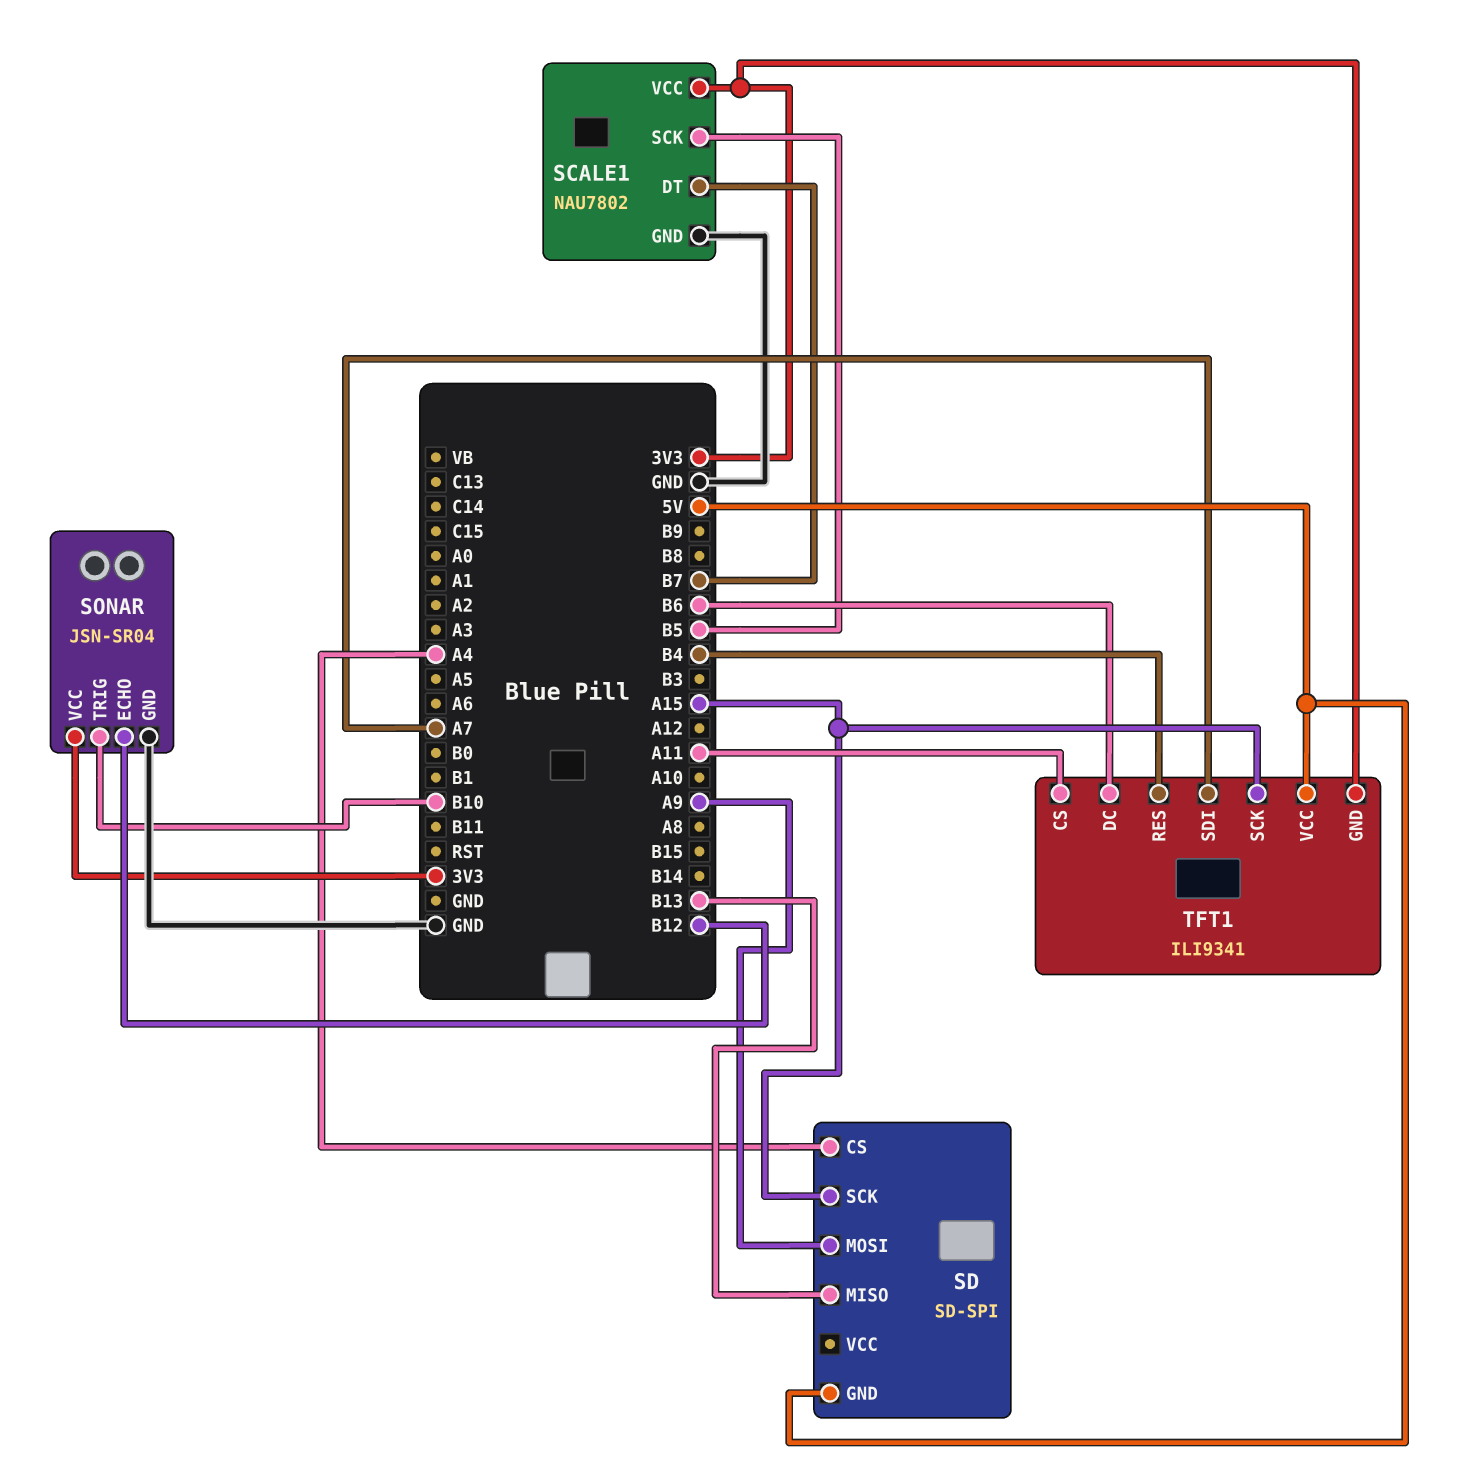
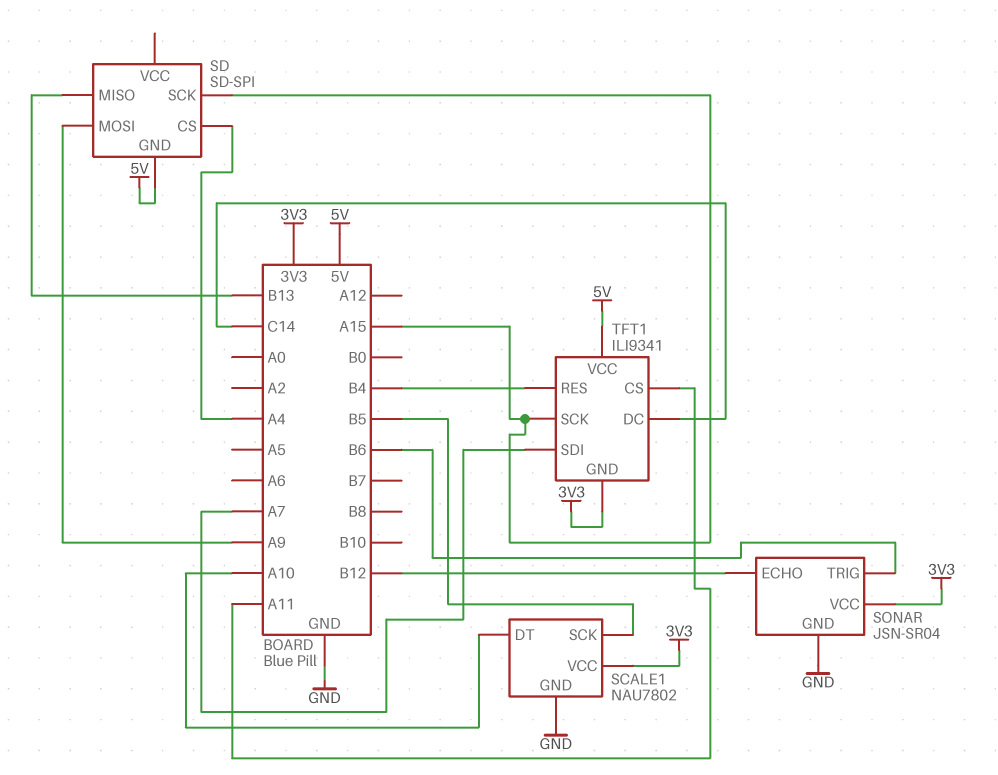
SCALE1 pin DT: B7 -> A10
SONAR pin TRIG: B10 -> B6
TFT1 pin DC: B6 -> C14

